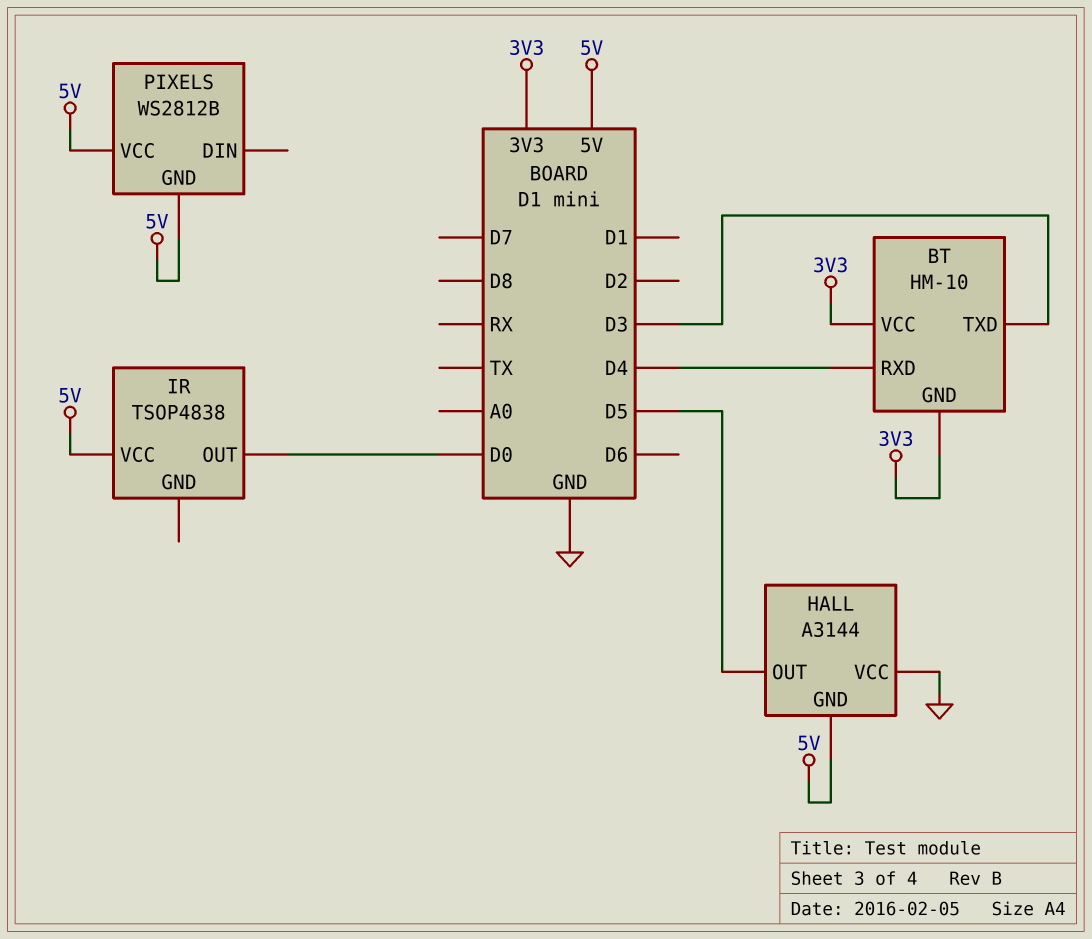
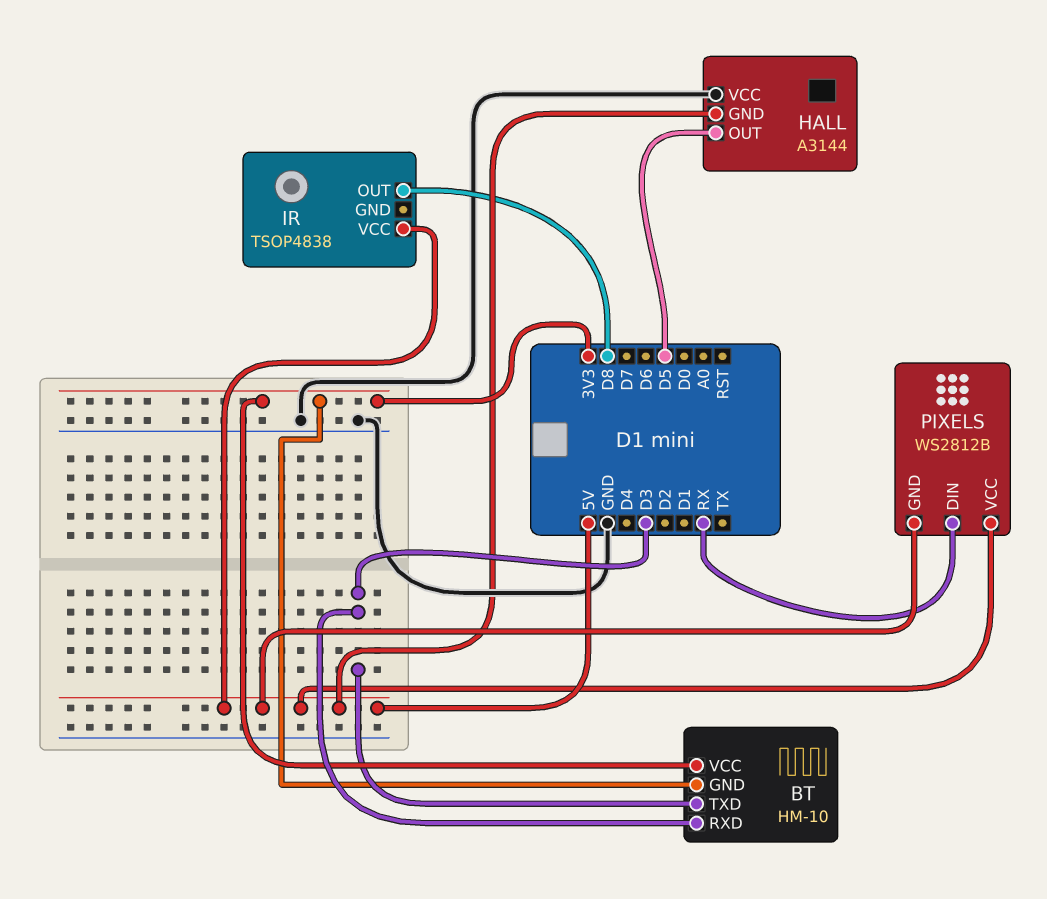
BT pin RXD: D4 -> D3
IR pin OUT: D0 -> D8
PIXELS pin DIN: none -> RX

